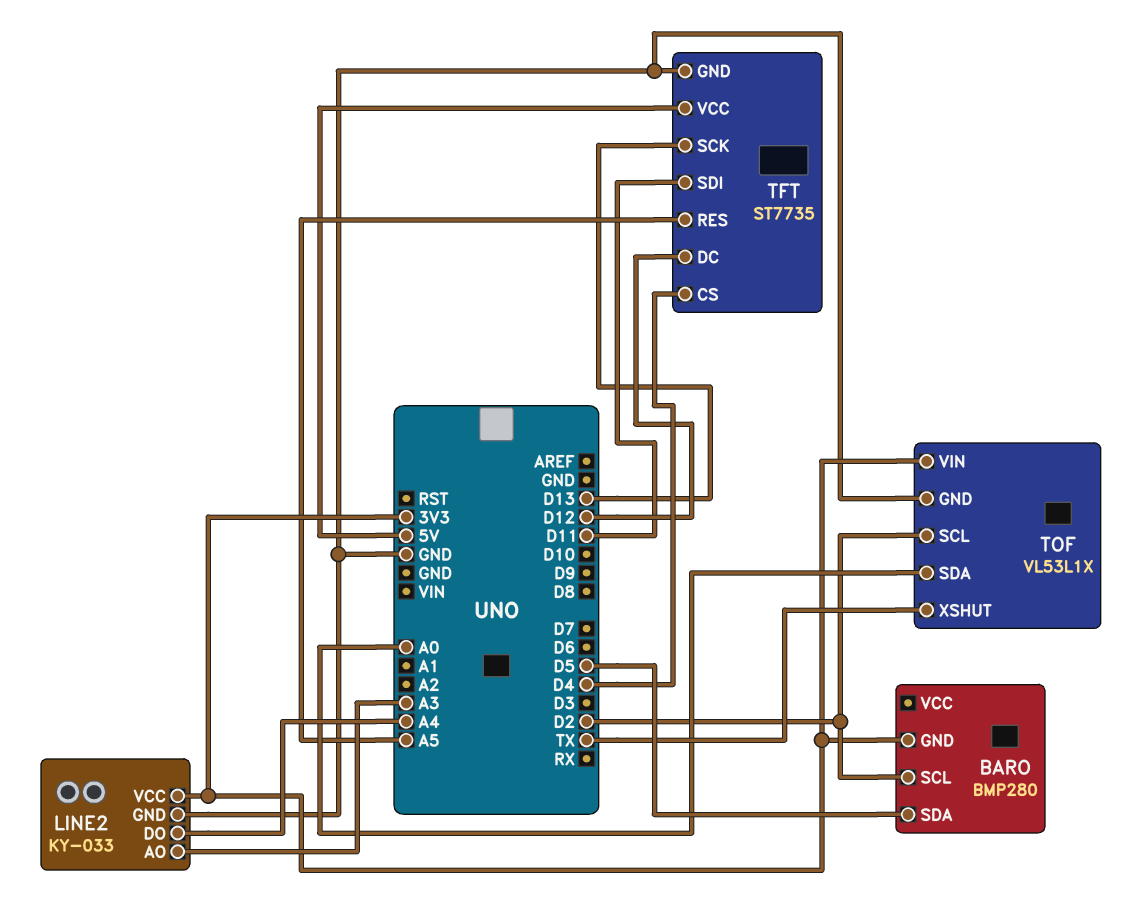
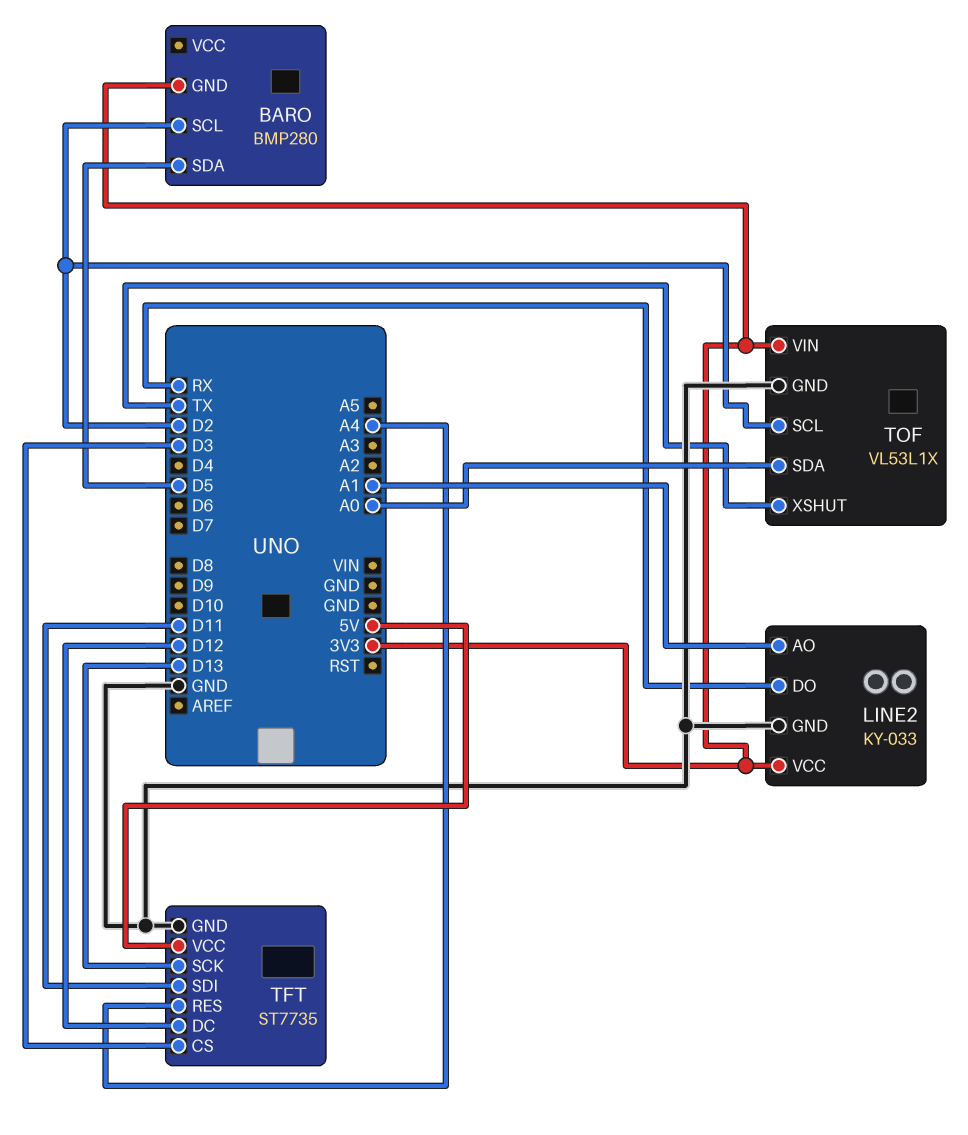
LINE2 pin AO: A3 -> A1
LINE2 pin DO: A4 -> RX
TFT pin CS: D4 -> D3
TFT pin RES: A5 -> A4

